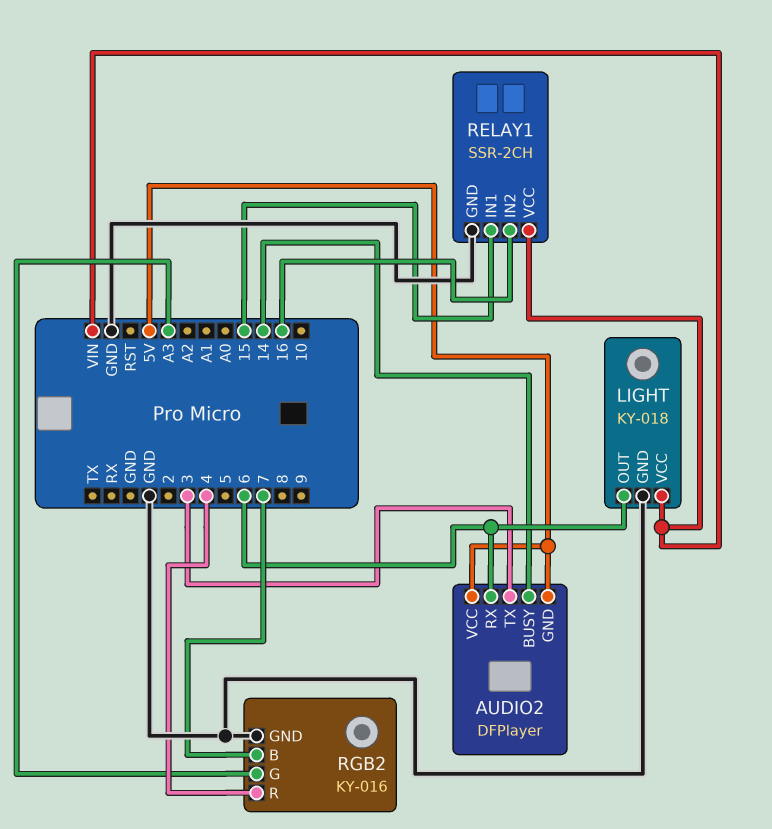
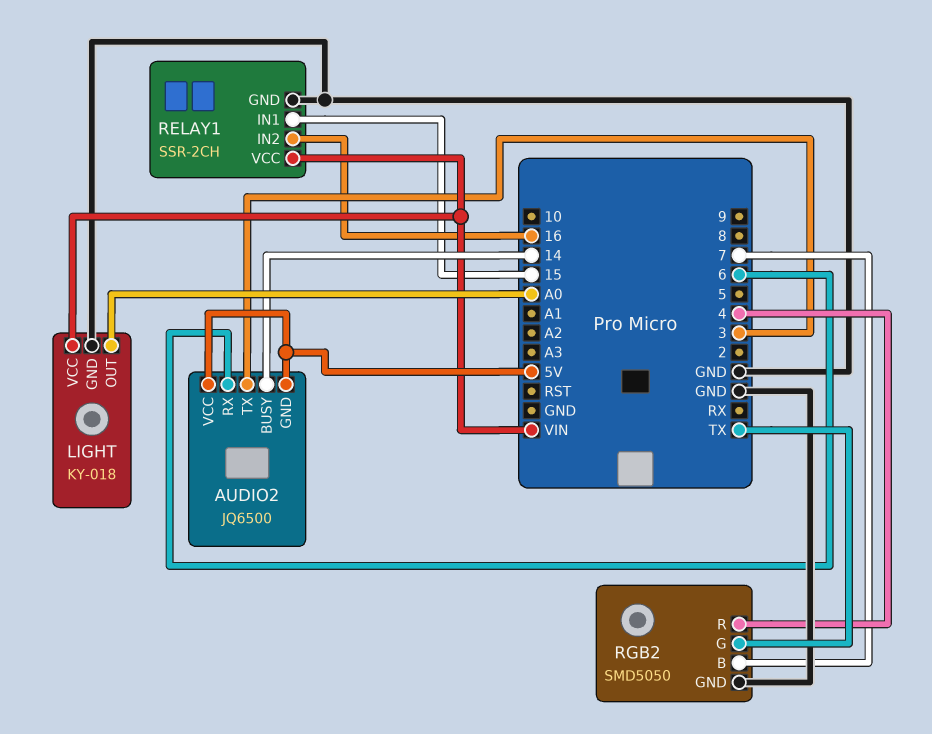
AUDIO2: DFPlayer -> JQ6500
LIGHT pin OUT: 6 -> A0
RGB2: KY-016 -> SMD5050
RGB2 pin G: A3 -> TX

